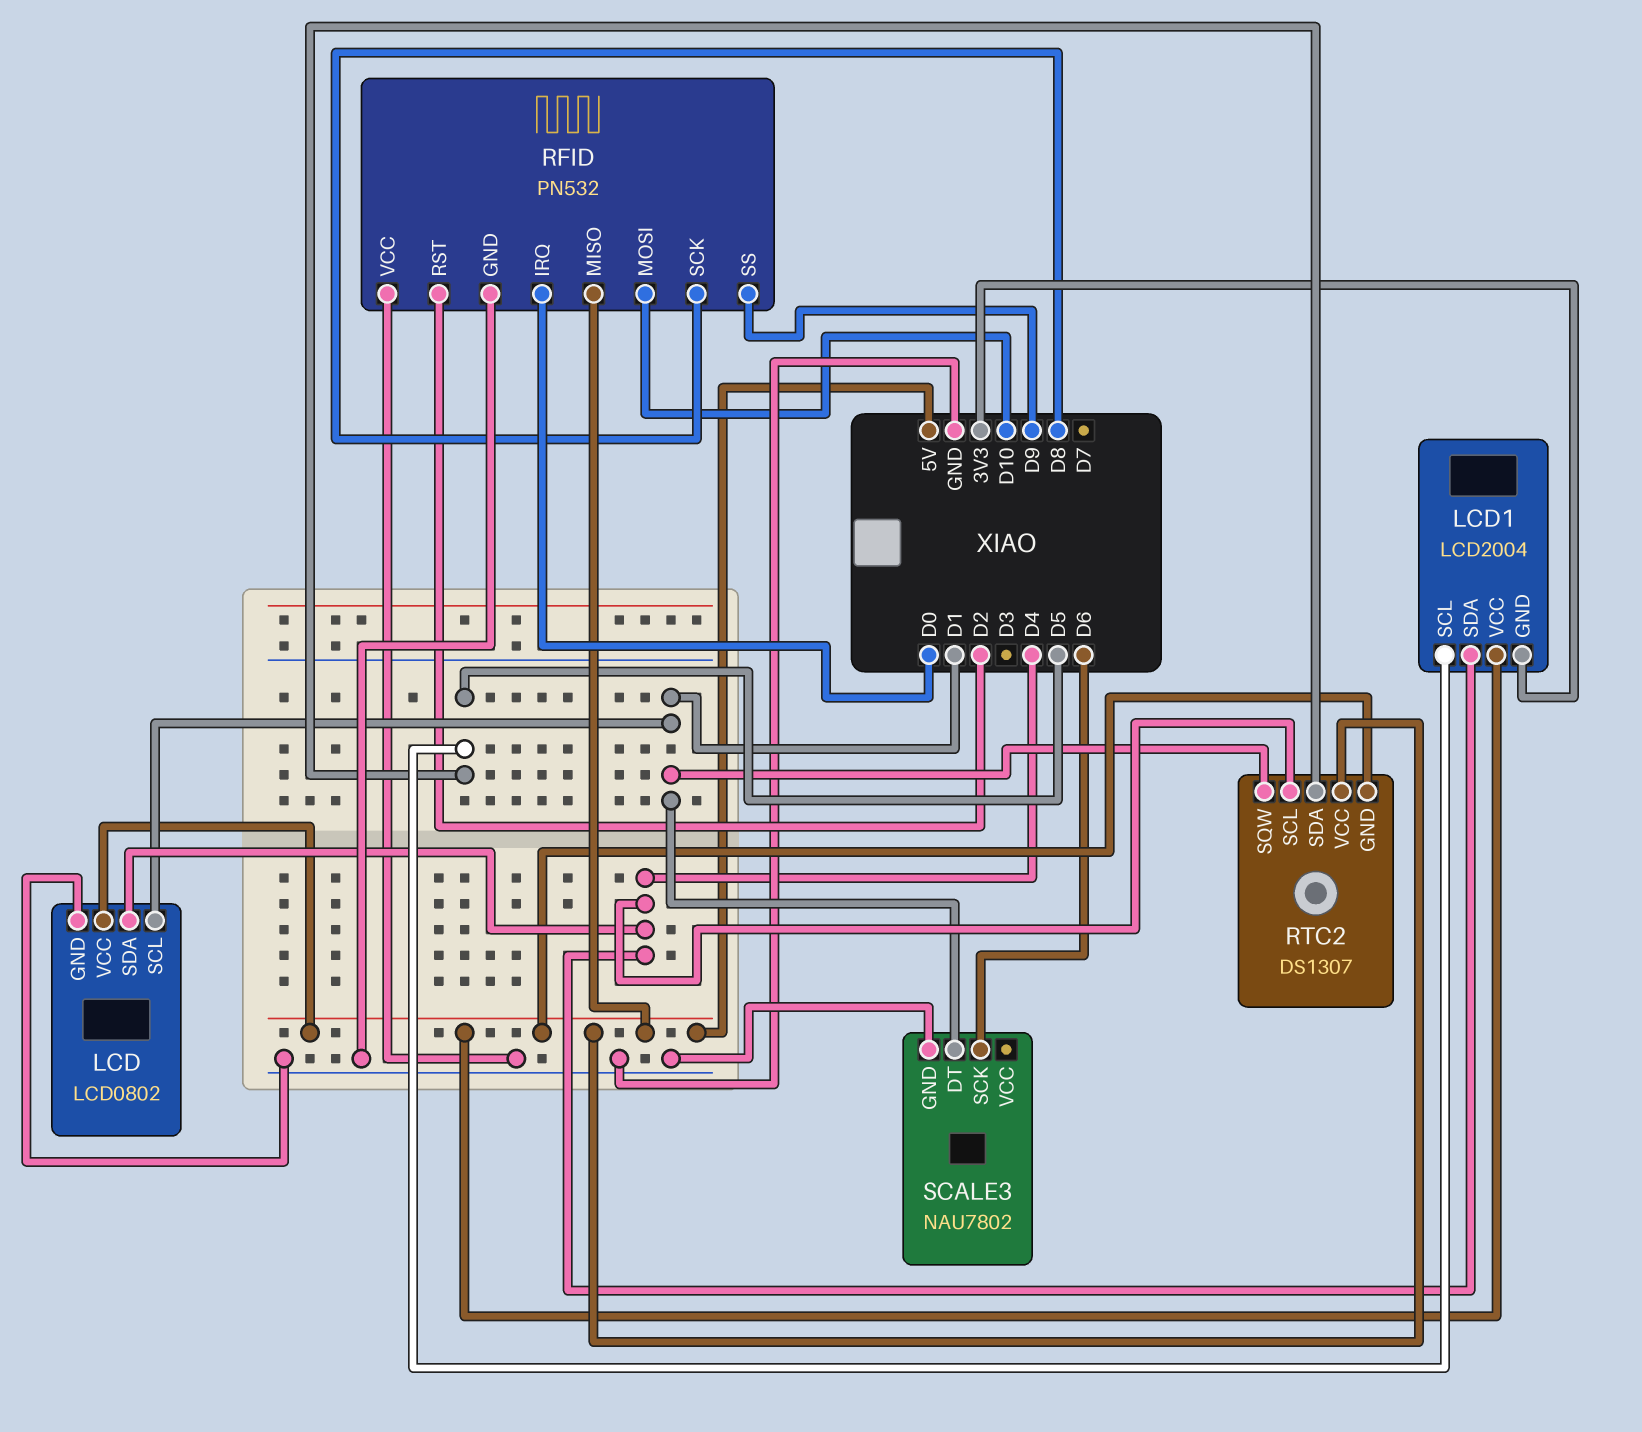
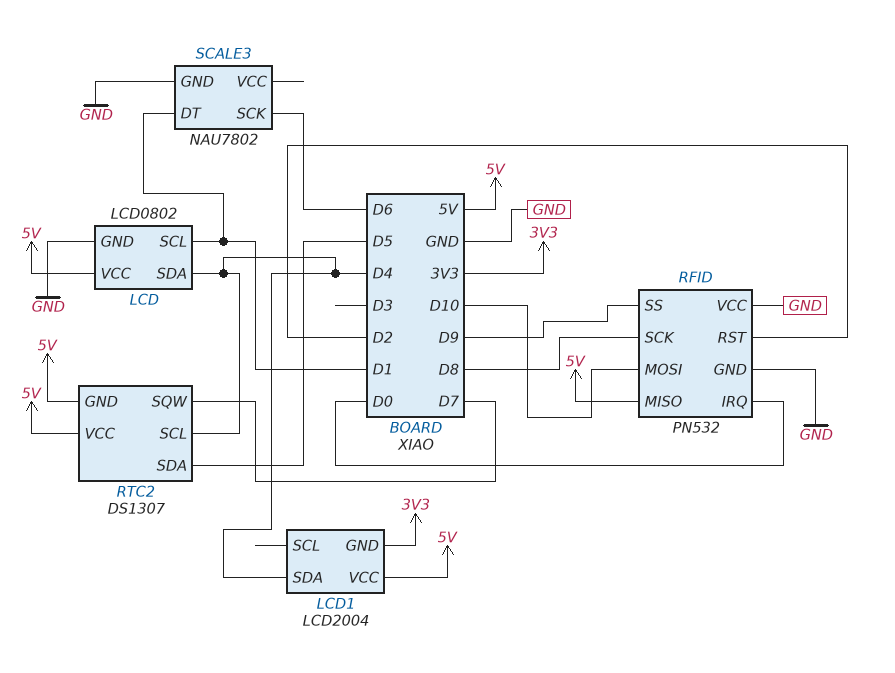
LCD1 pin SCL: D5 -> none
RTC2 pin SQW: D1 -> D7

